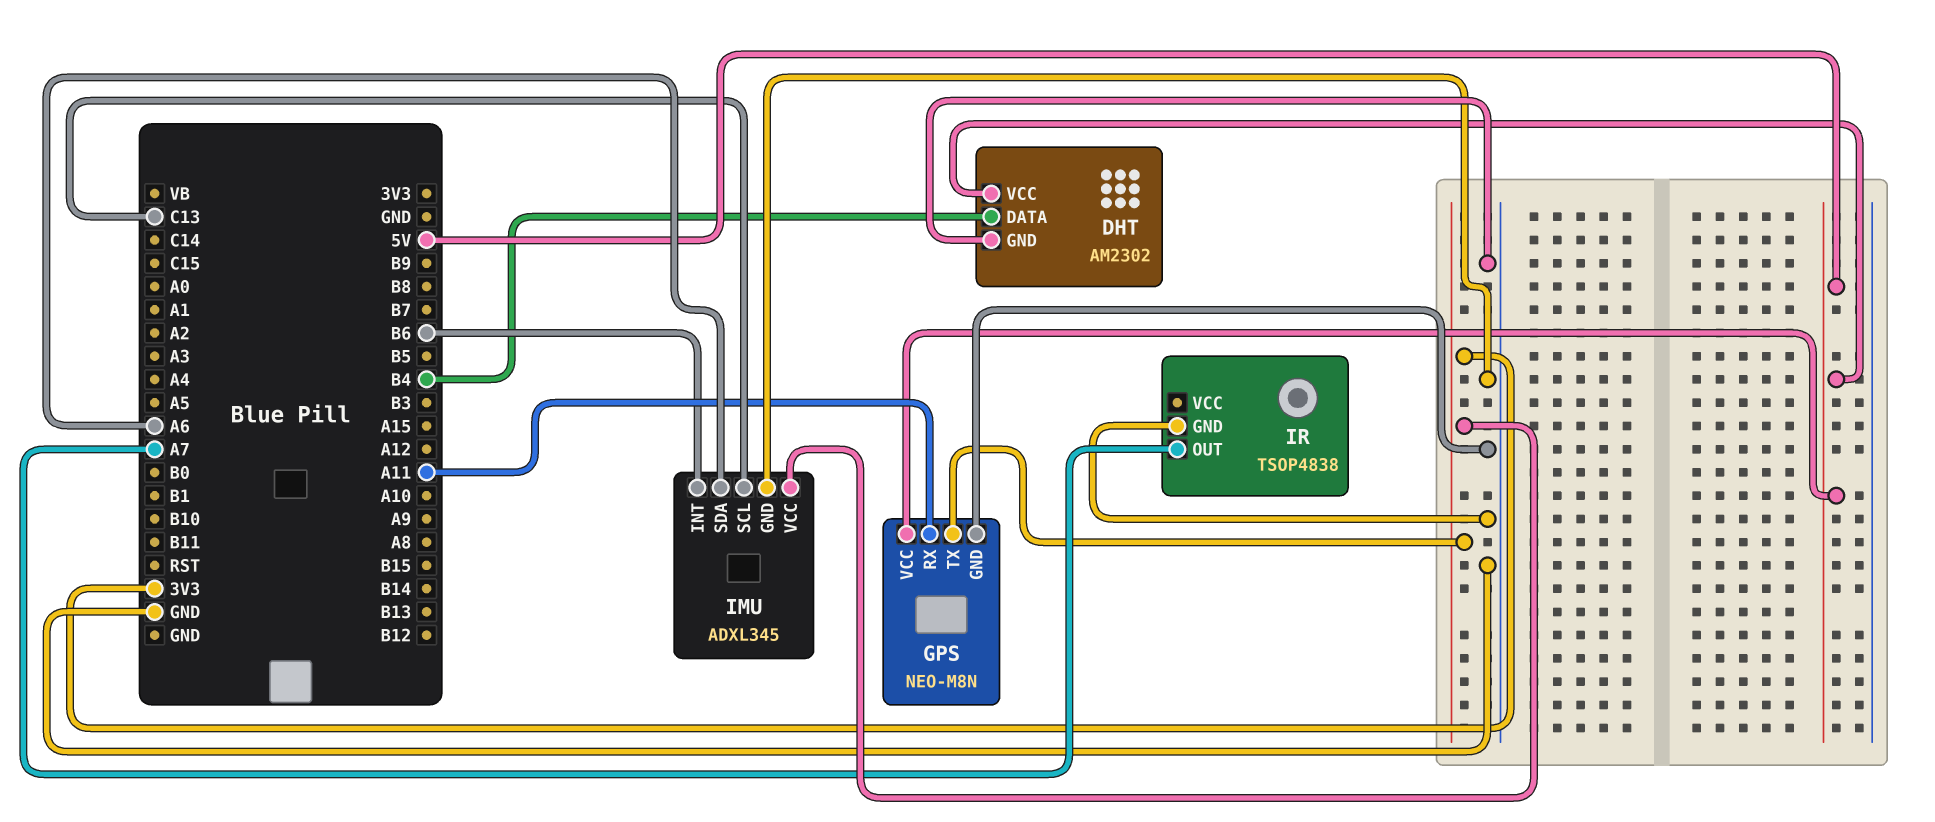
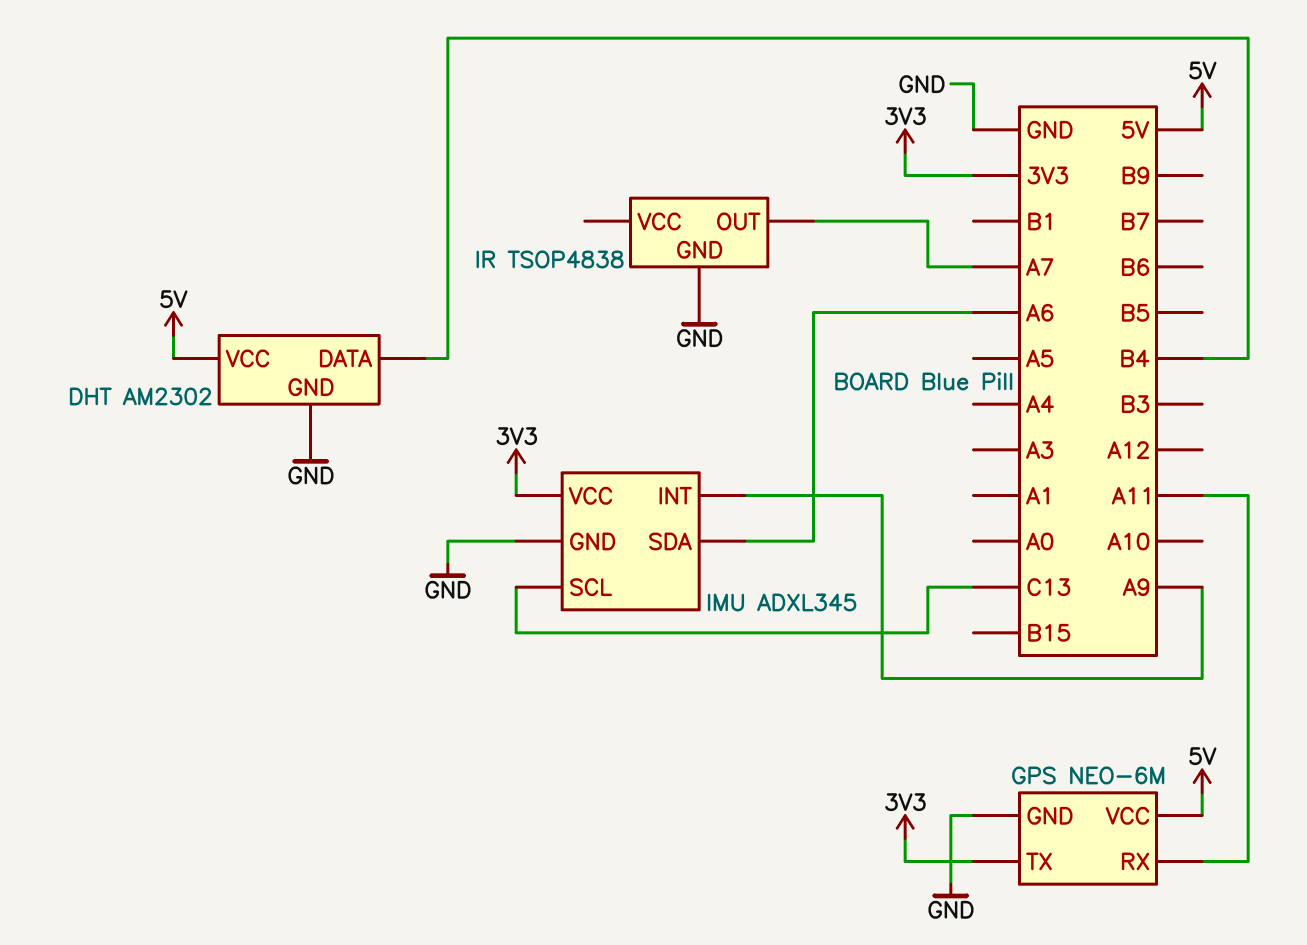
GPS: NEO-M8N -> NEO-6M
IMU pin INT: B6 -> A9

